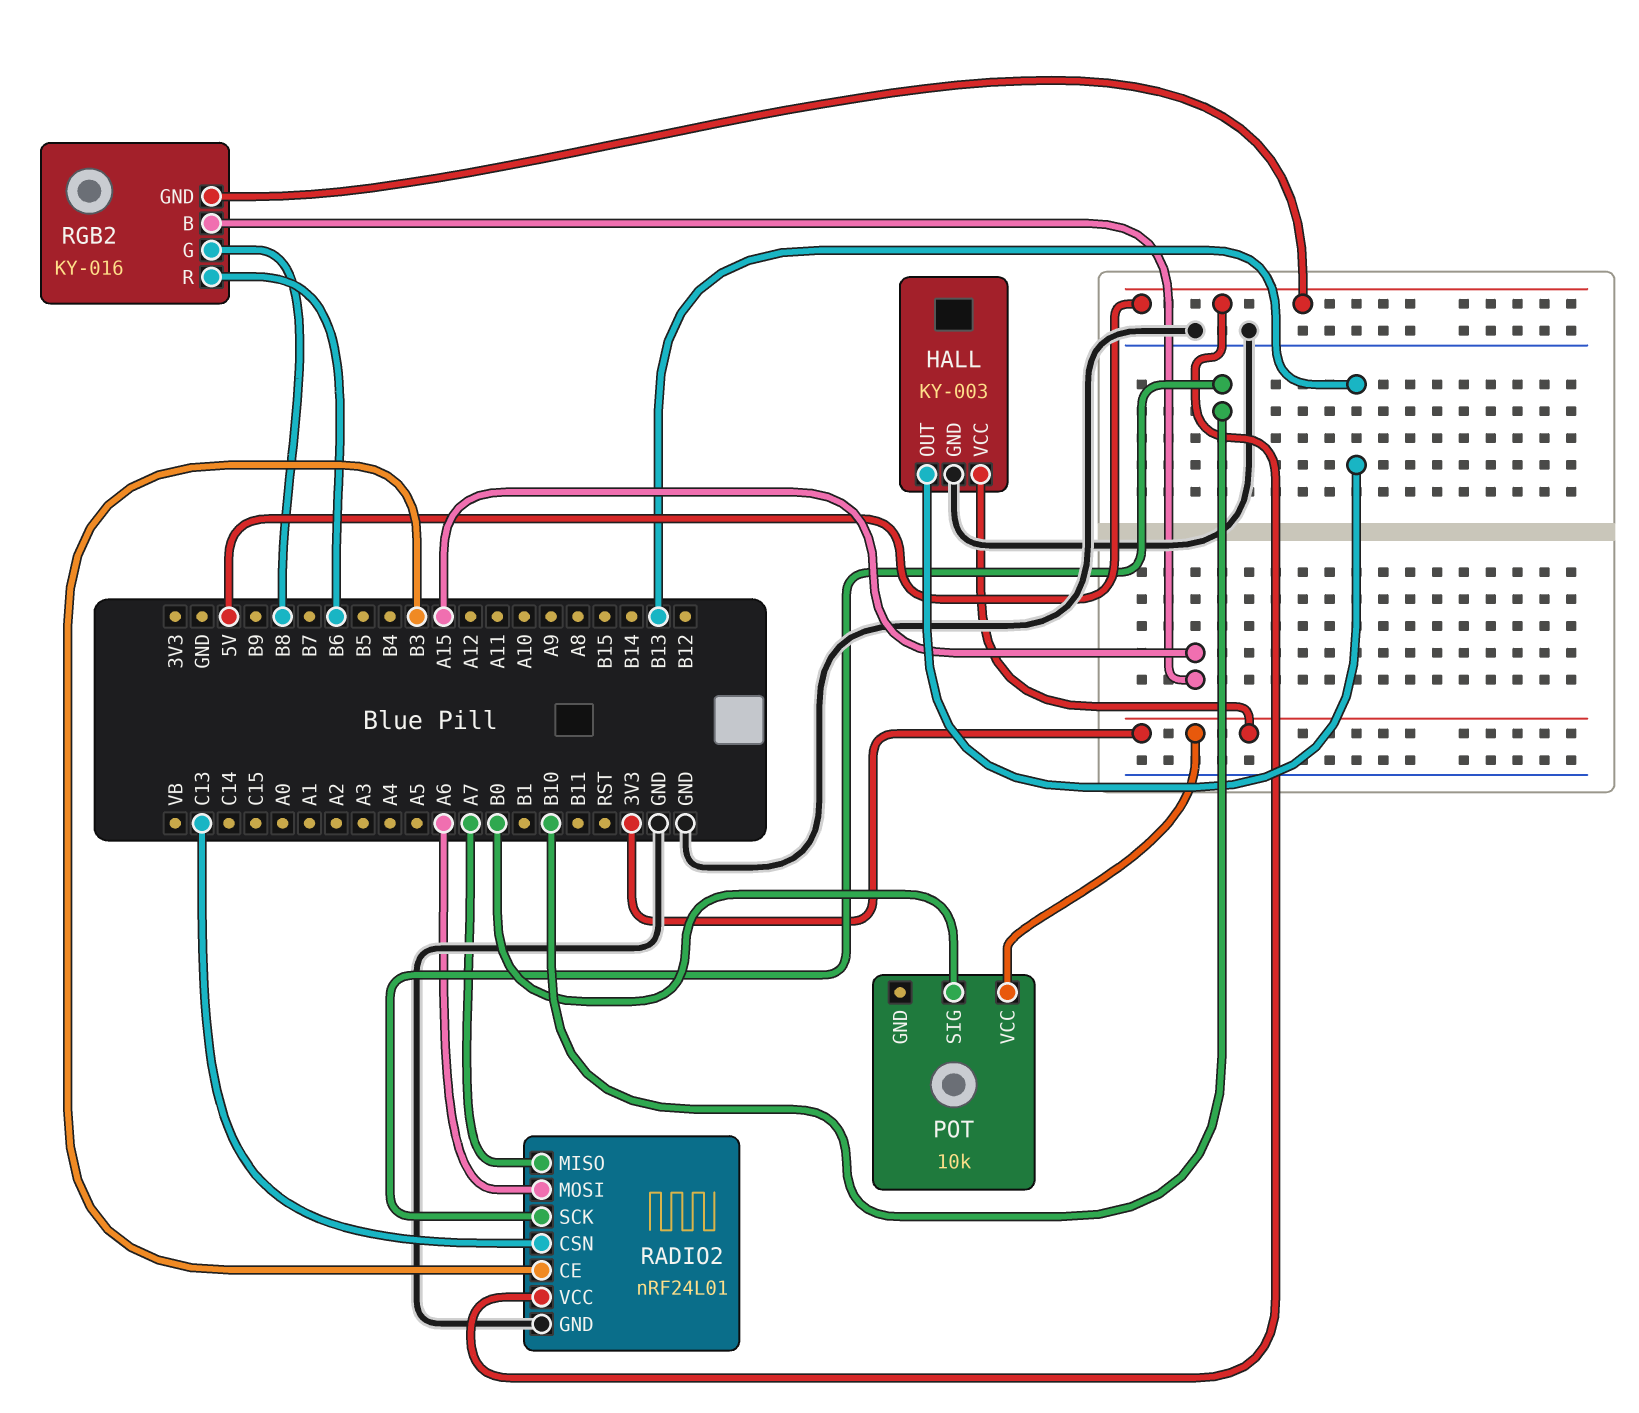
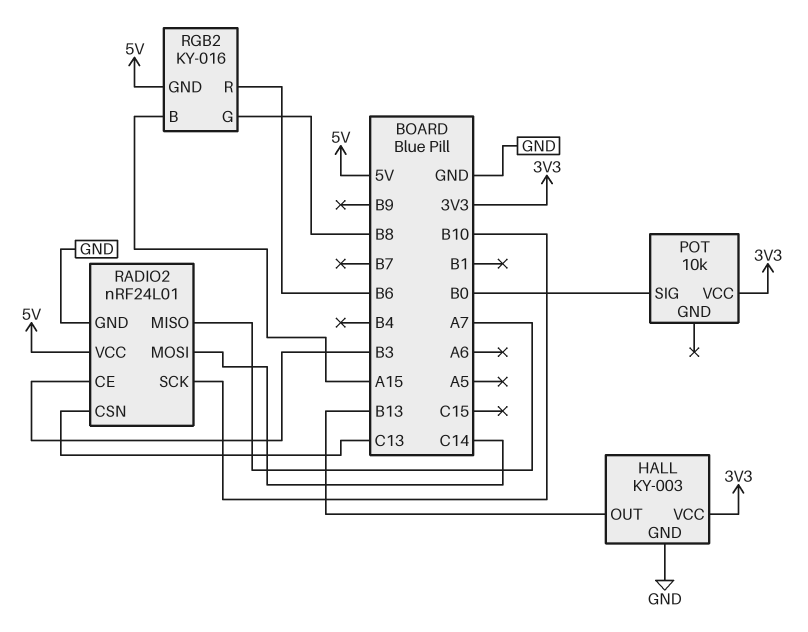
RADIO2 pin MOSI: A6 -> C14

